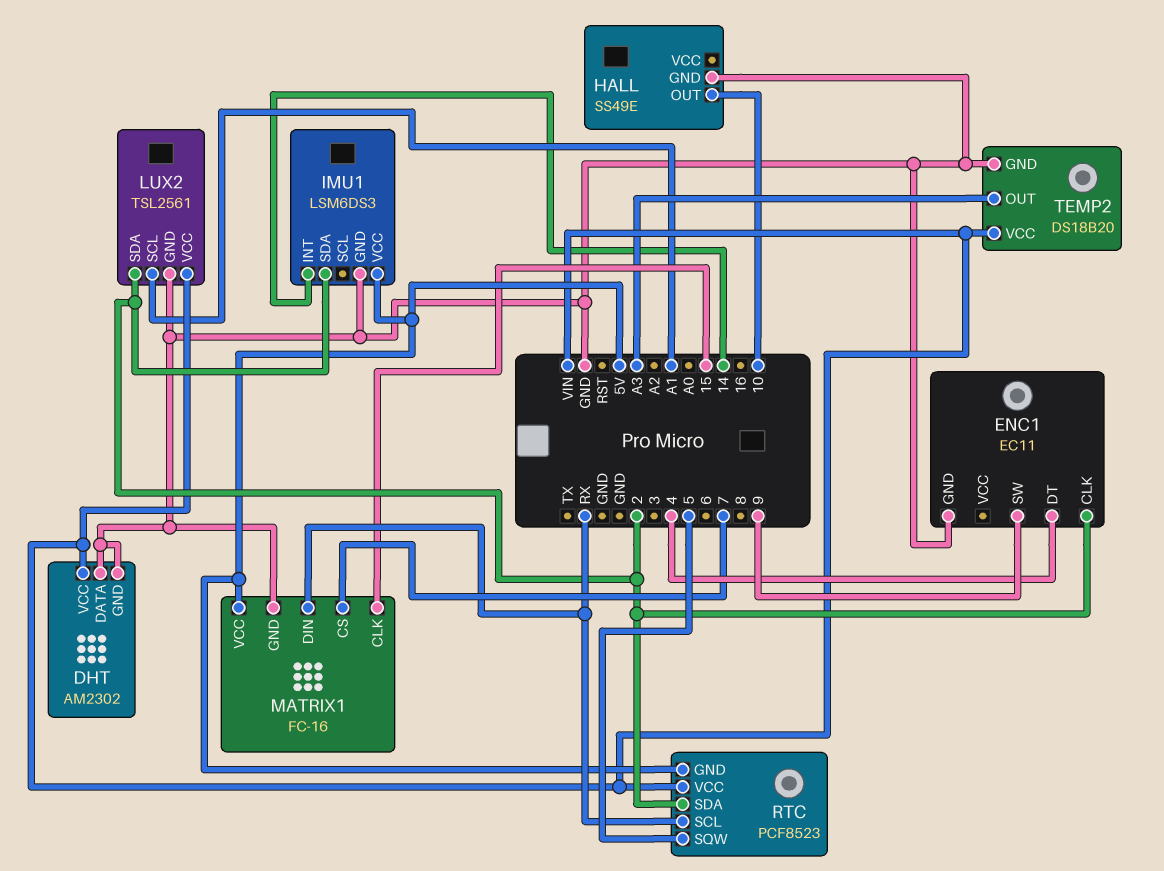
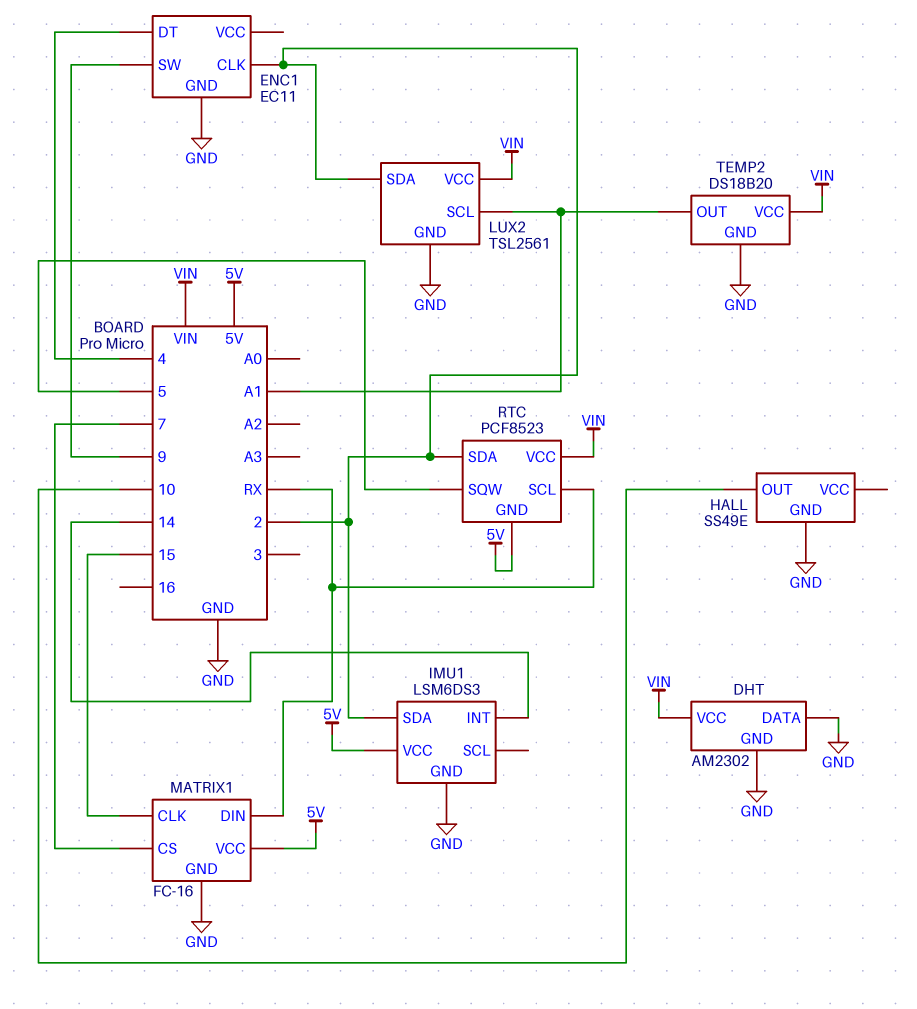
TEMP2 pin OUT: A3 -> A1

